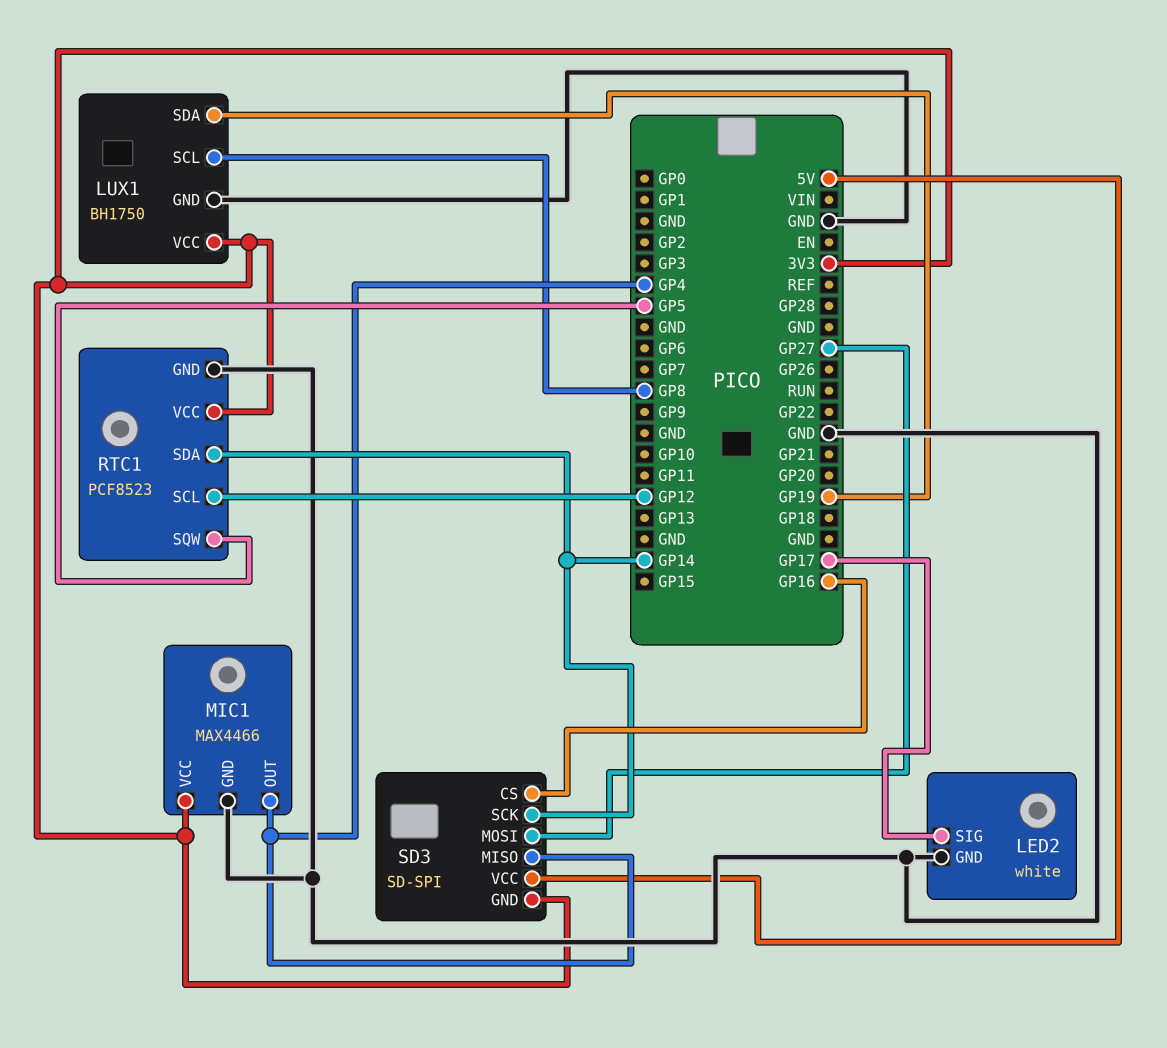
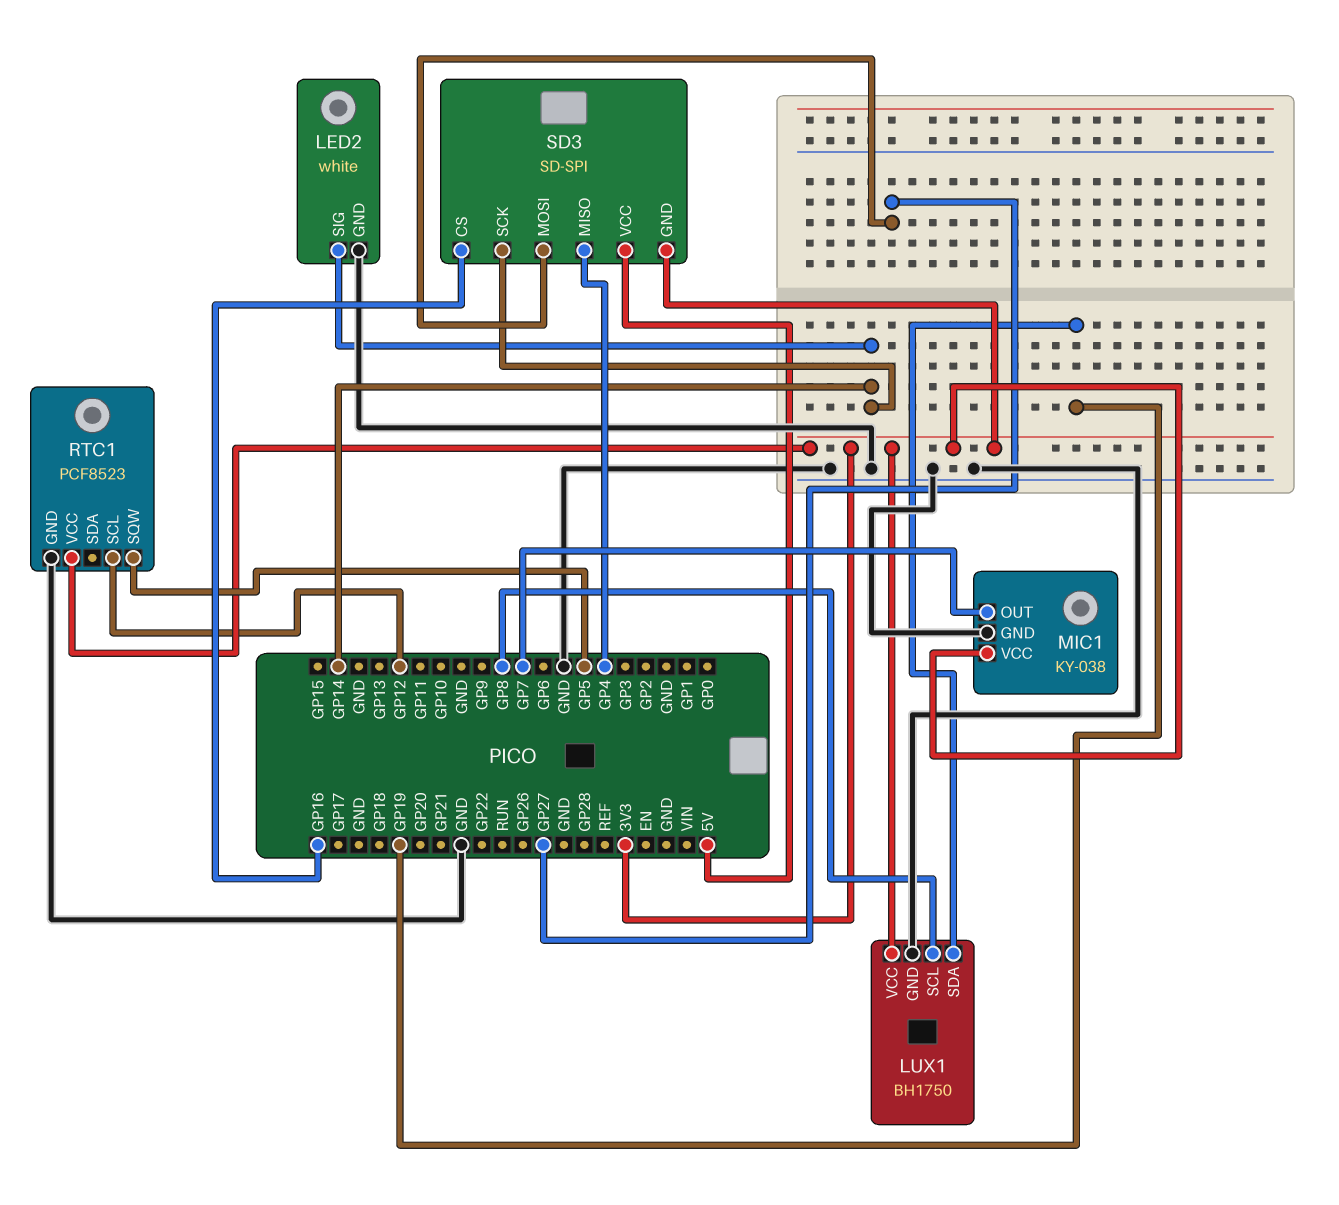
LED2 pin SIG: GP17 -> GP14
MIC1: MAX4466 -> KY-038
MIC1 pin OUT: GP4 -> GP7
RTC1 pin SDA: GP14 -> none

